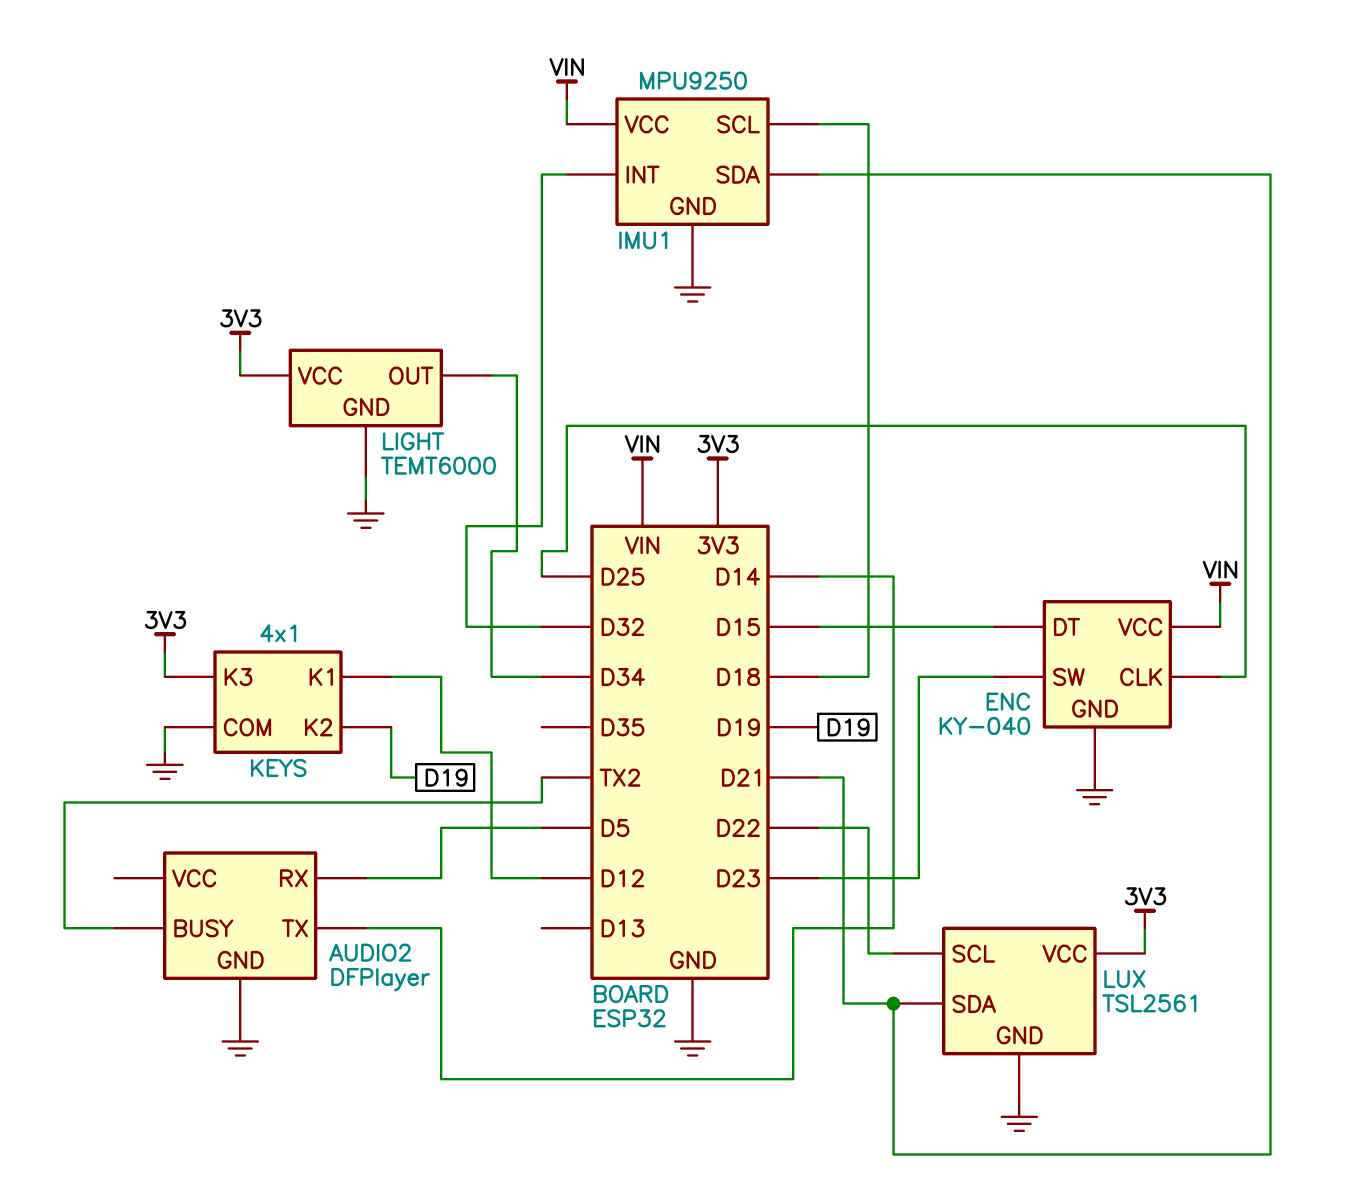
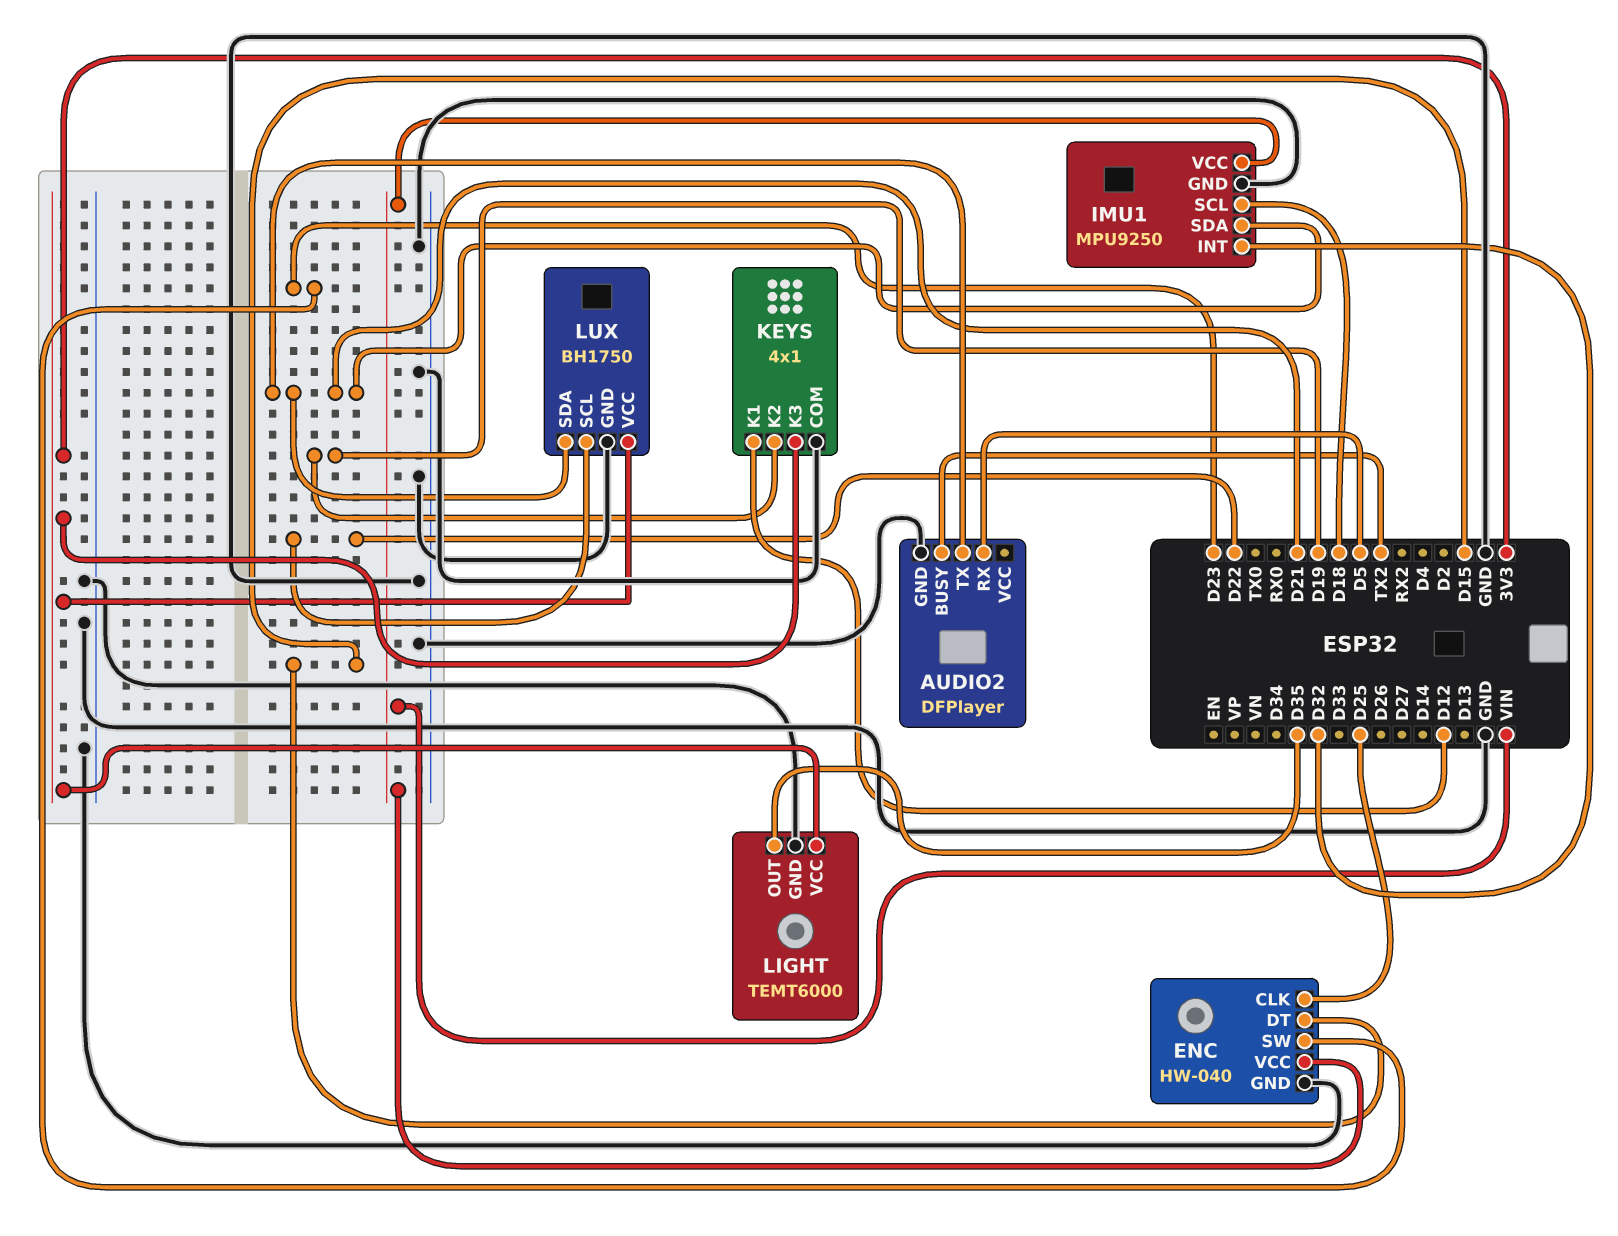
AUDIO2 pin TX: D14 -> D21
ENC: KY-040 -> HW-040
LIGHT pin OUT: D34 -> D35
LUX: TSL2561 -> BH1750

